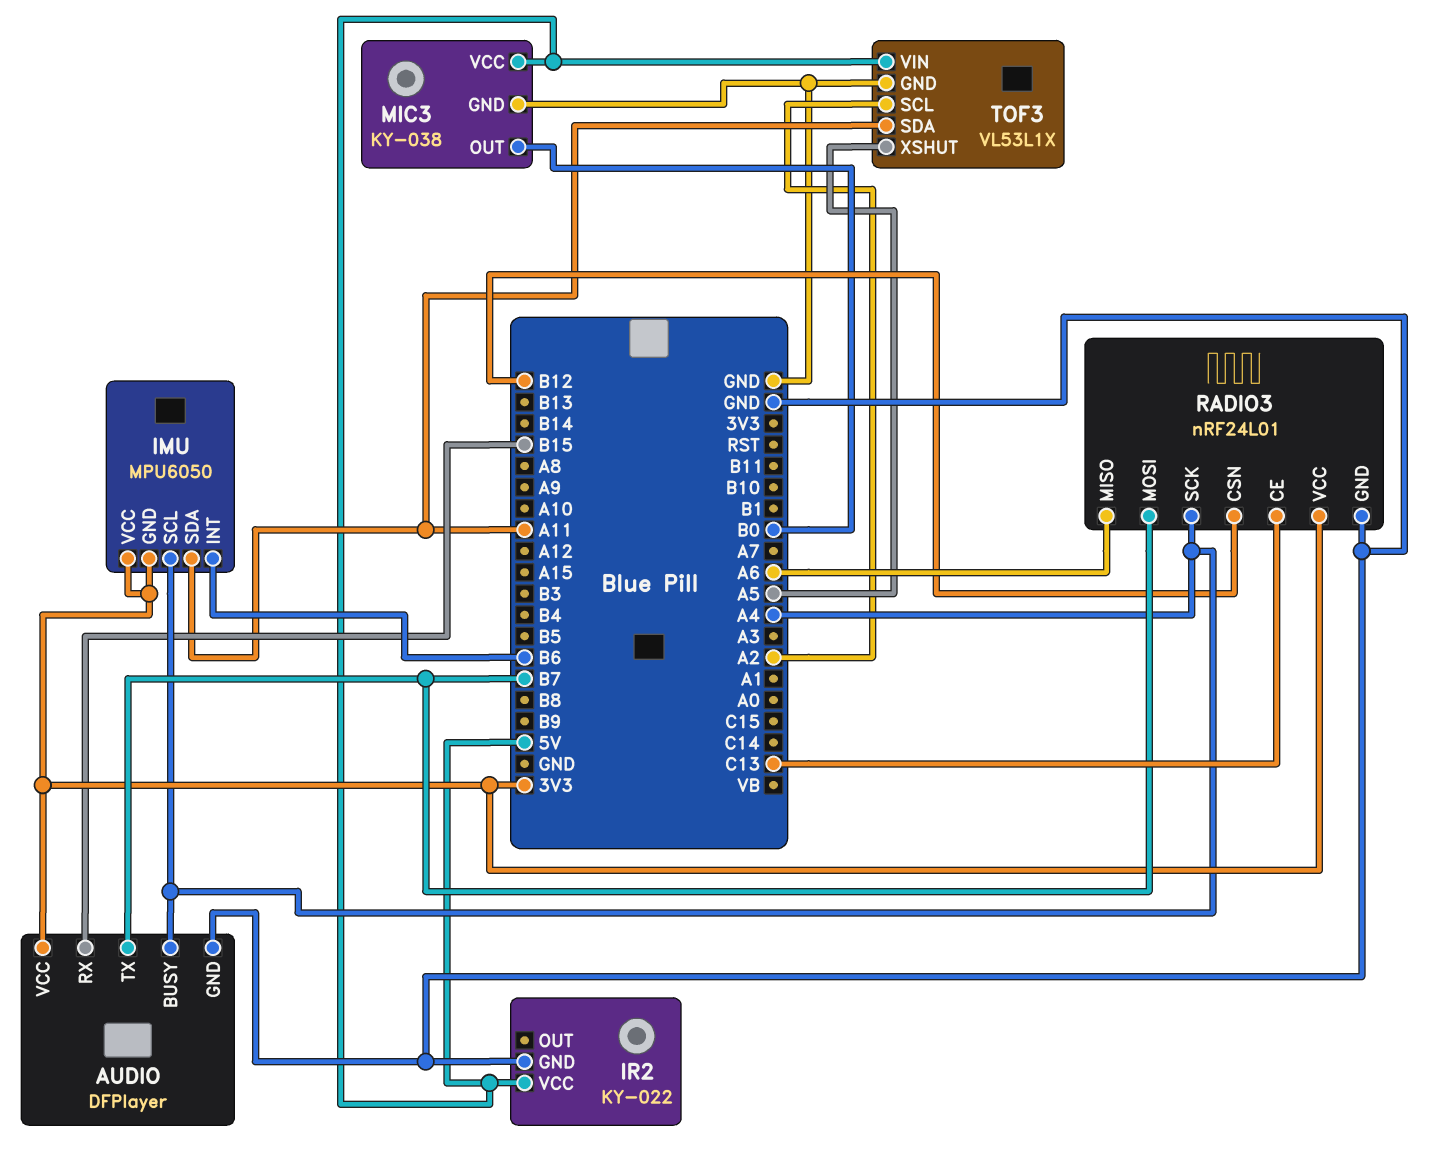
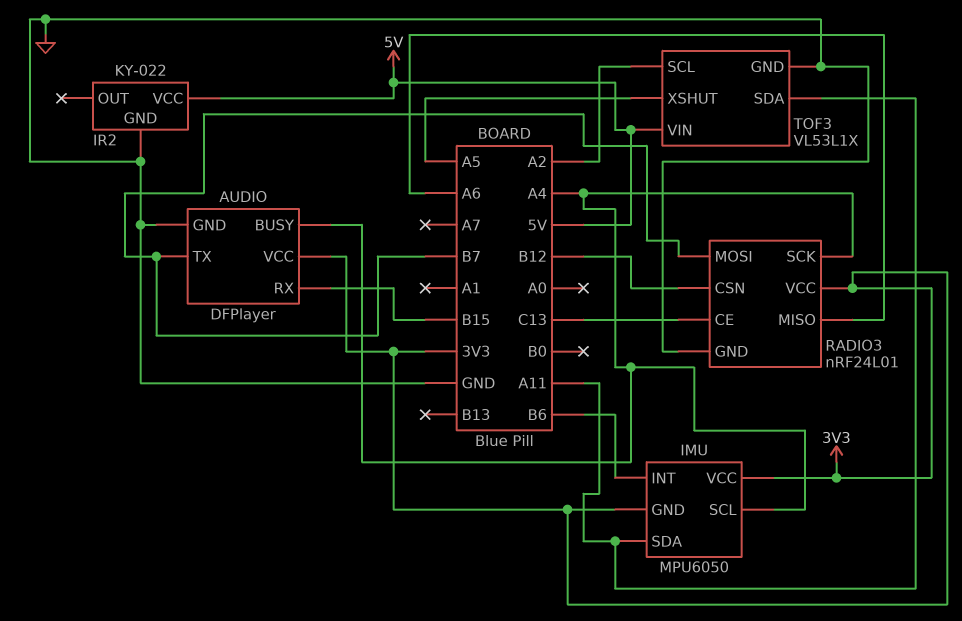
MIC3: KY-038 -> none
MIC3 pin GND: GND -> none
MIC3 pin OUT: B0 -> none
MIC3 pin VCC: 5V -> none

